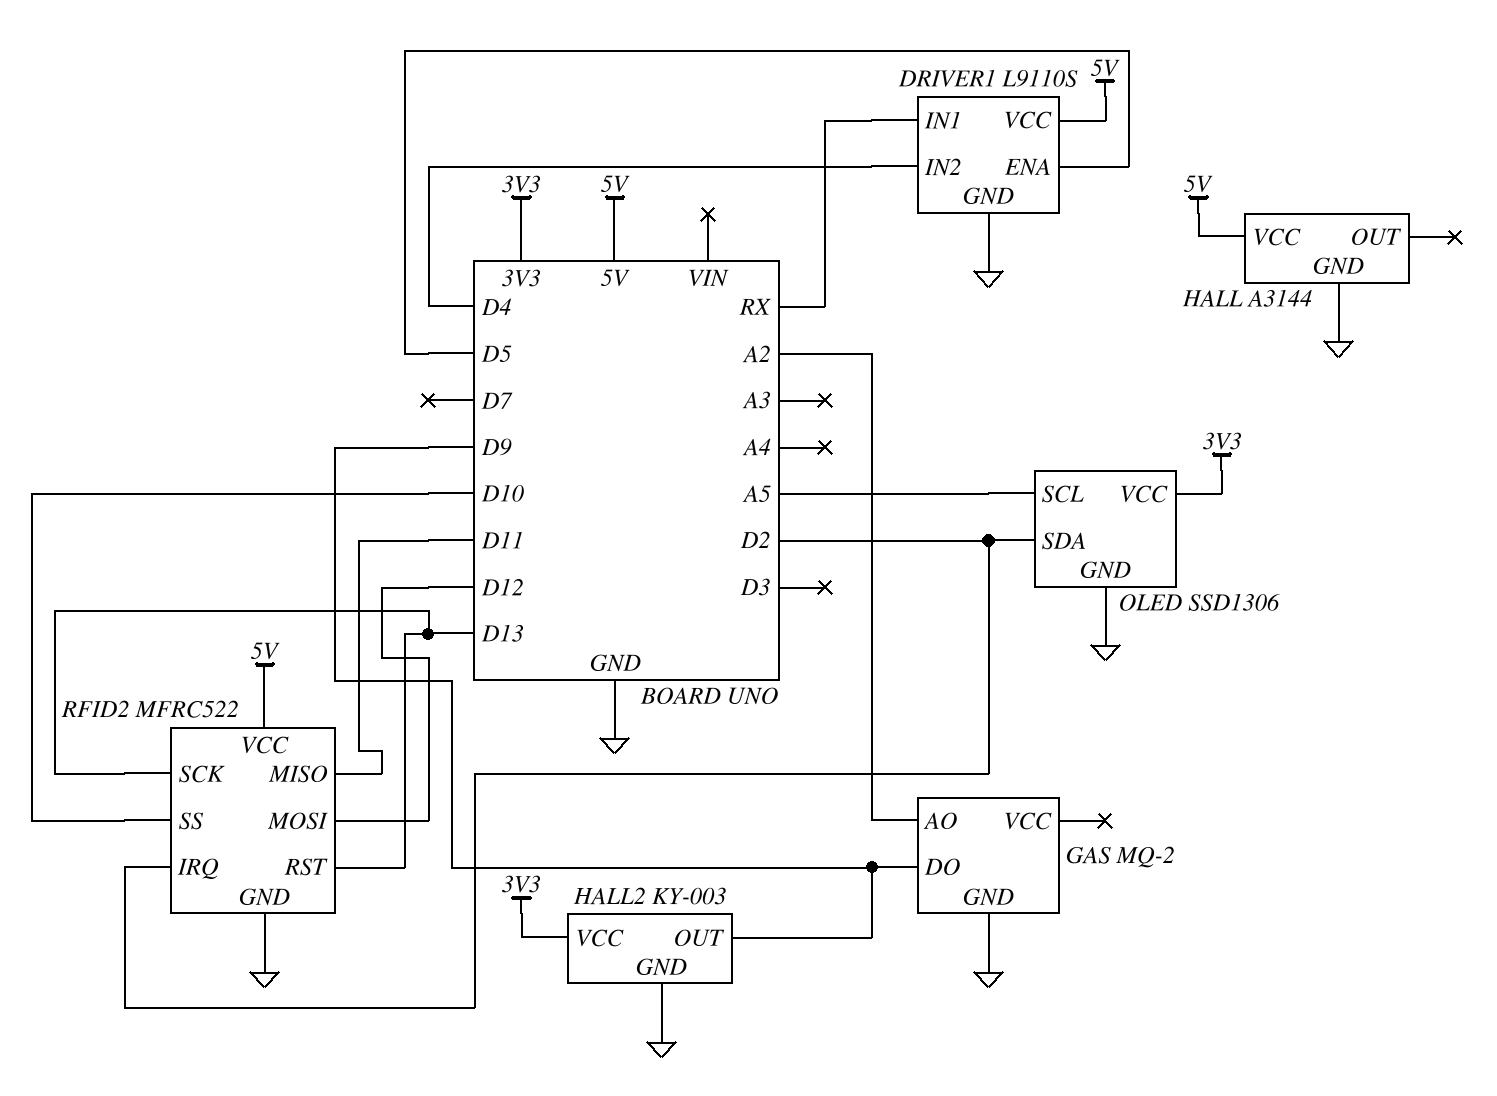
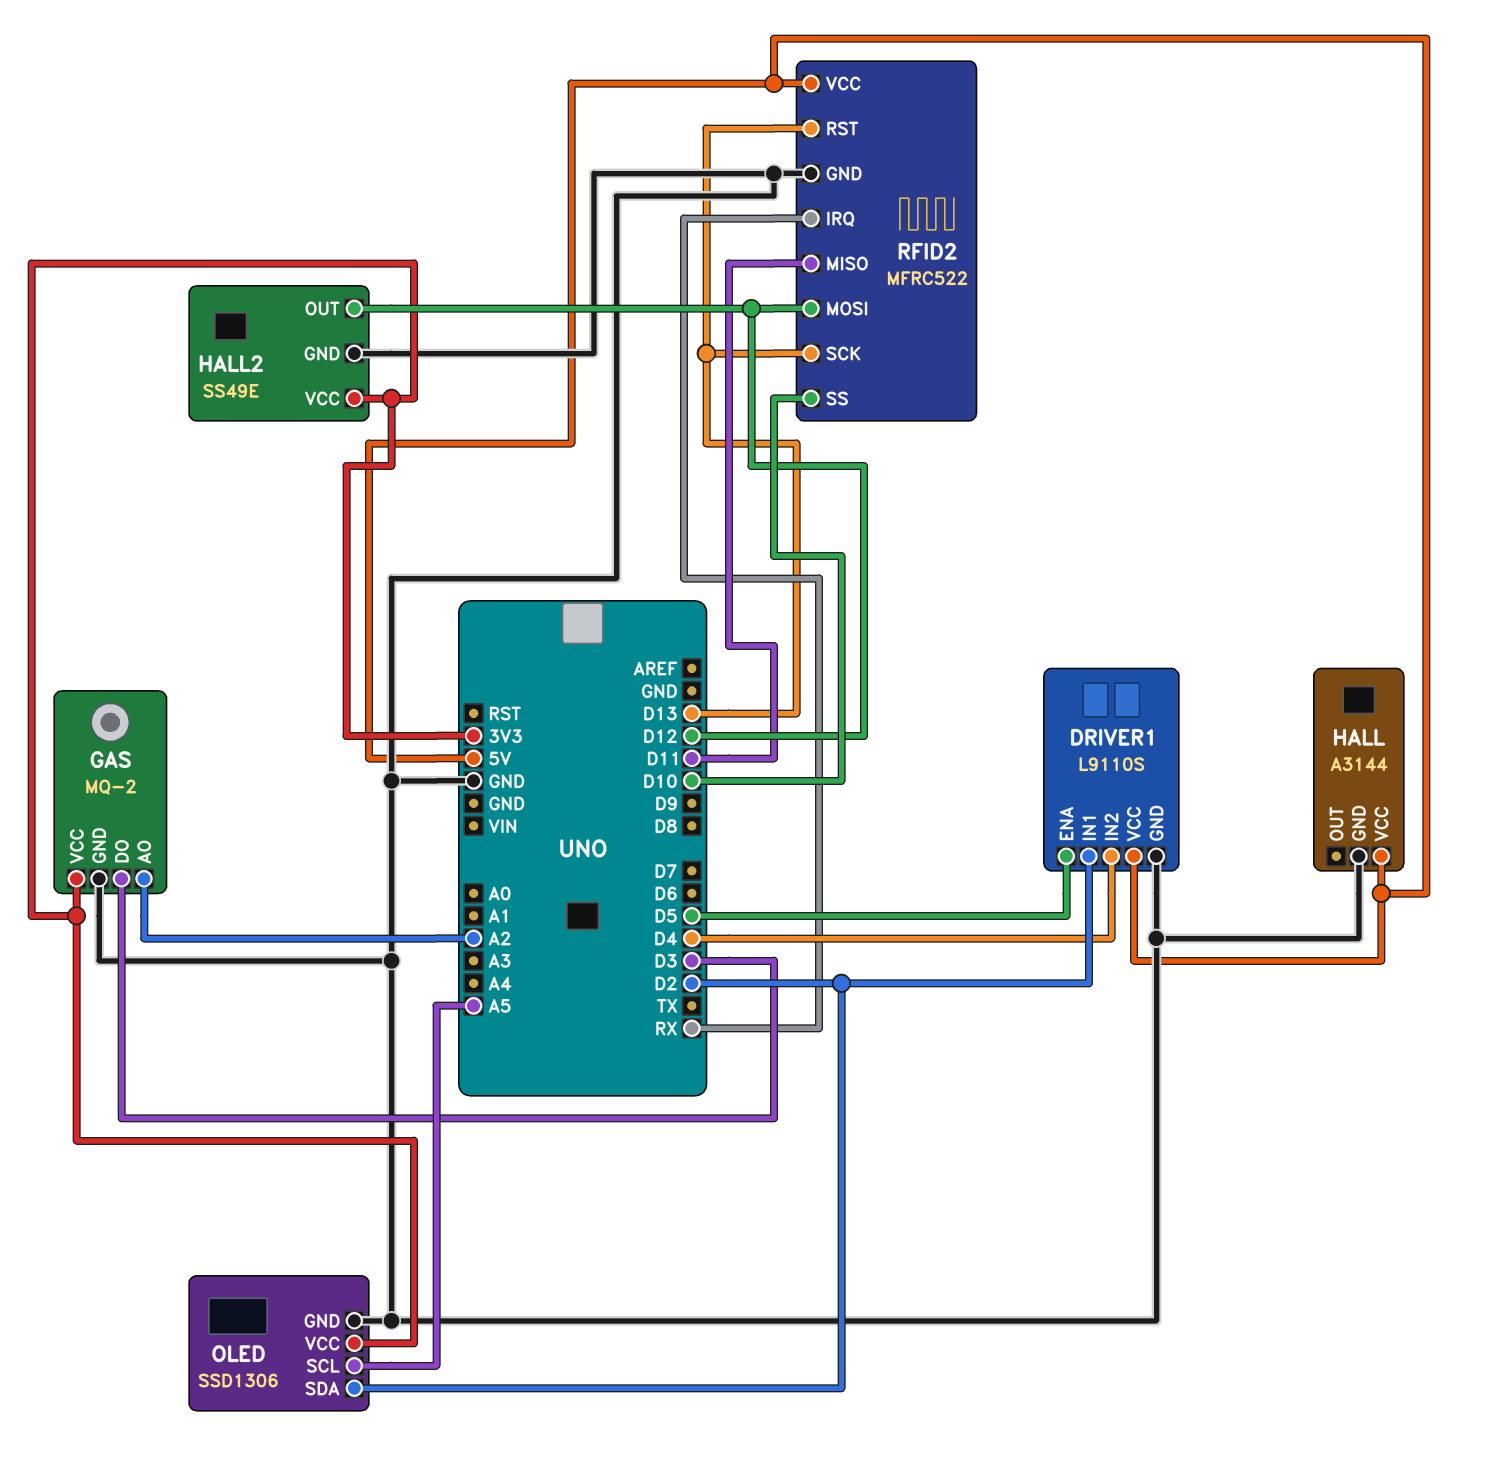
DRIVER1 pin IN1: RX -> D2
GAS pin DO: D9 -> D3
GAS pin VCC: none -> 3V3
HALL2: KY-003 -> SS49E
HALL2 pin OUT: D9 -> D12
RFID2 pin IRQ: D2 -> RX

